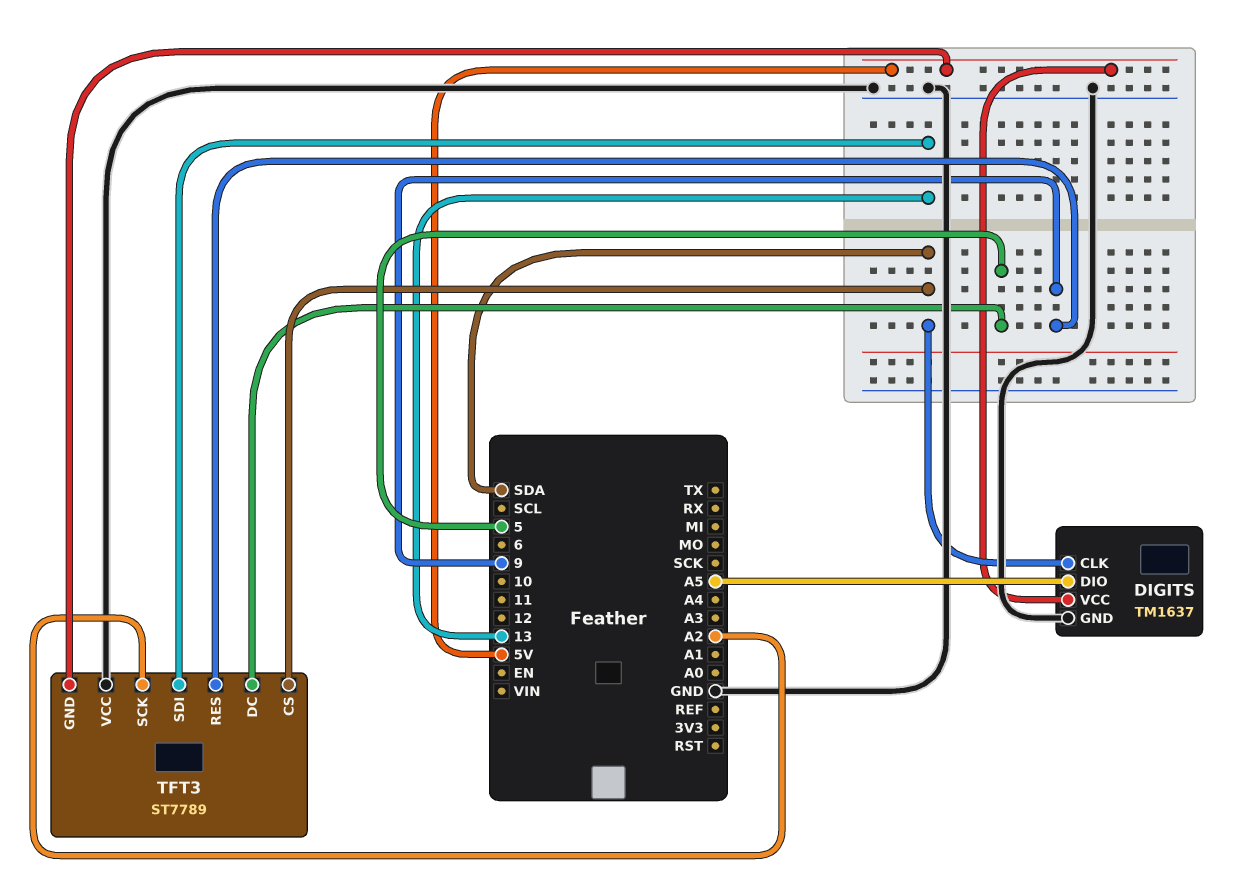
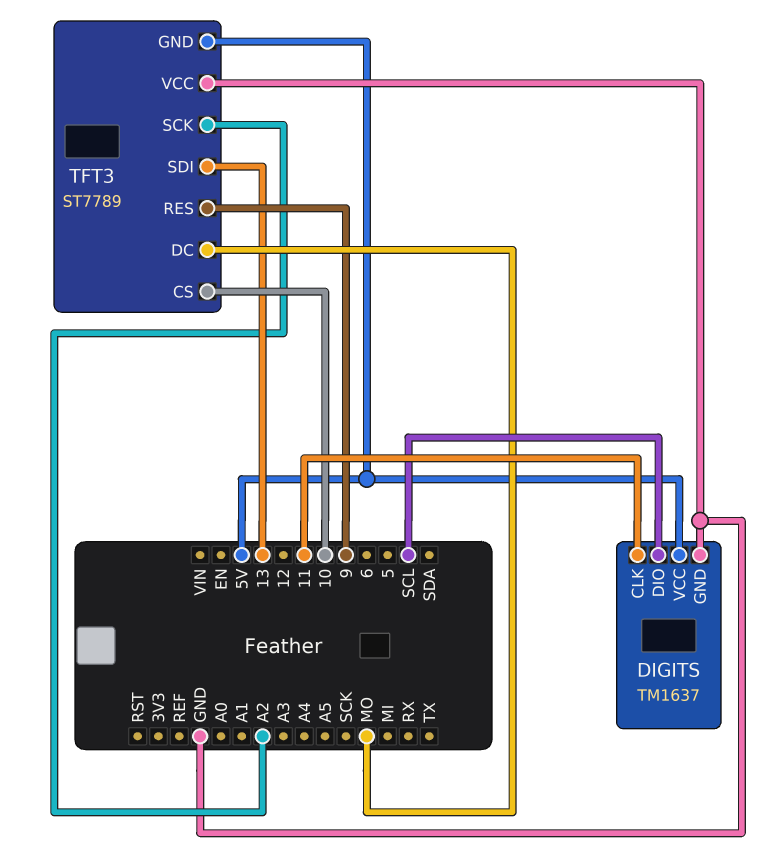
DIGITS pin CLK: SDA -> 11
DIGITS pin DIO: A5 -> SCL
TFT3 pin CS: SDA -> 10
TFT3 pin DC: 5 -> MO

